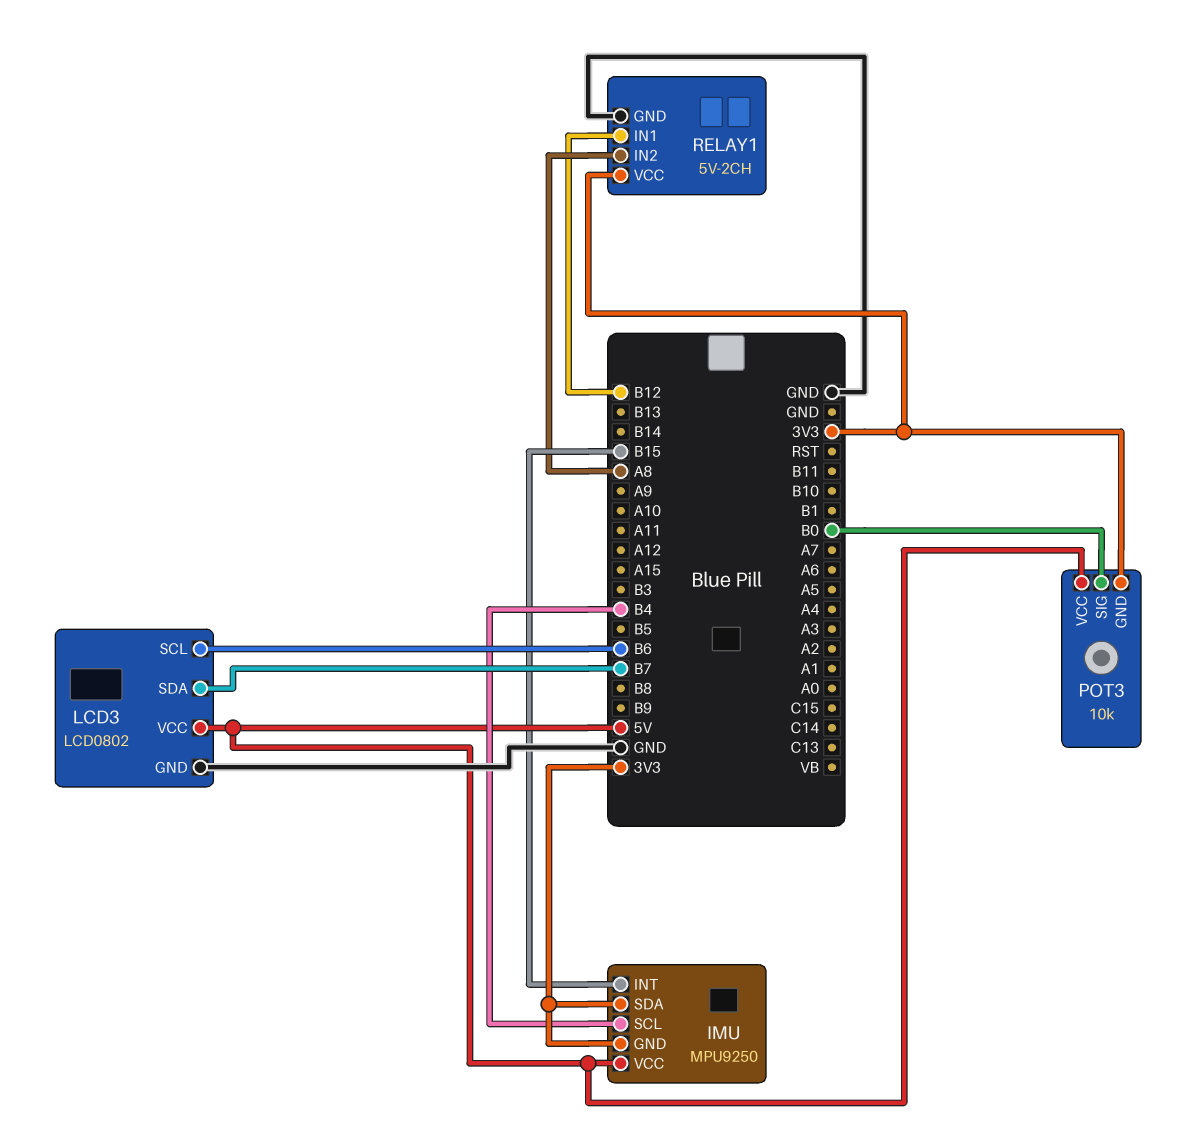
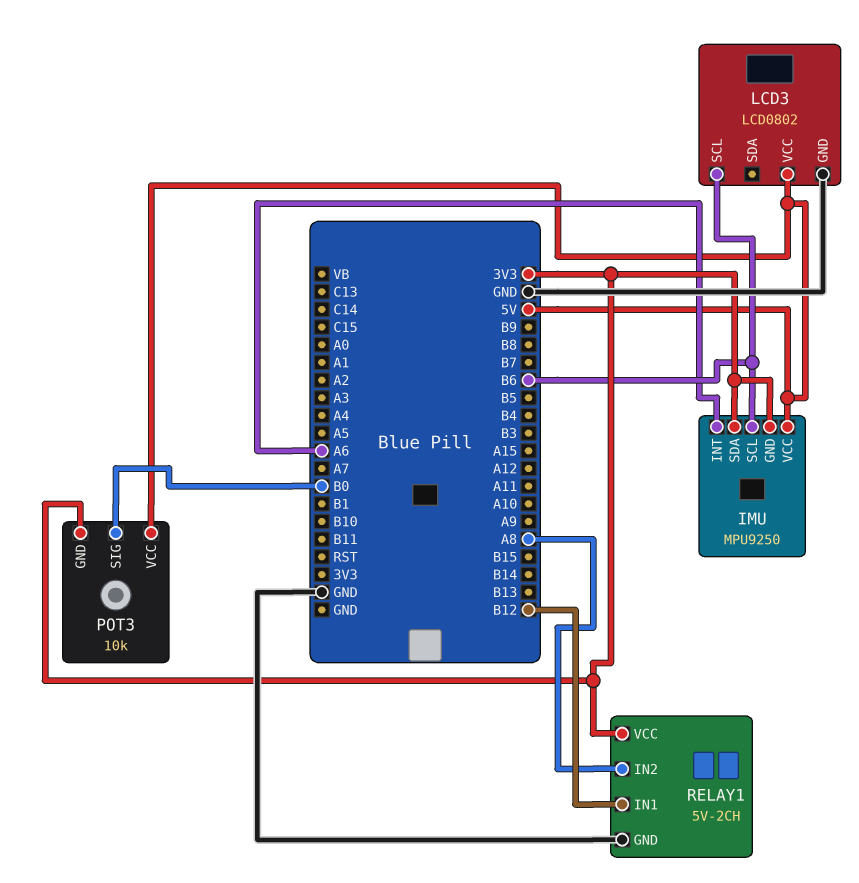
IMU pin INT: B15 -> A6
IMU pin SCL: B4 -> B6
LCD3 pin SDA: B7 -> none

